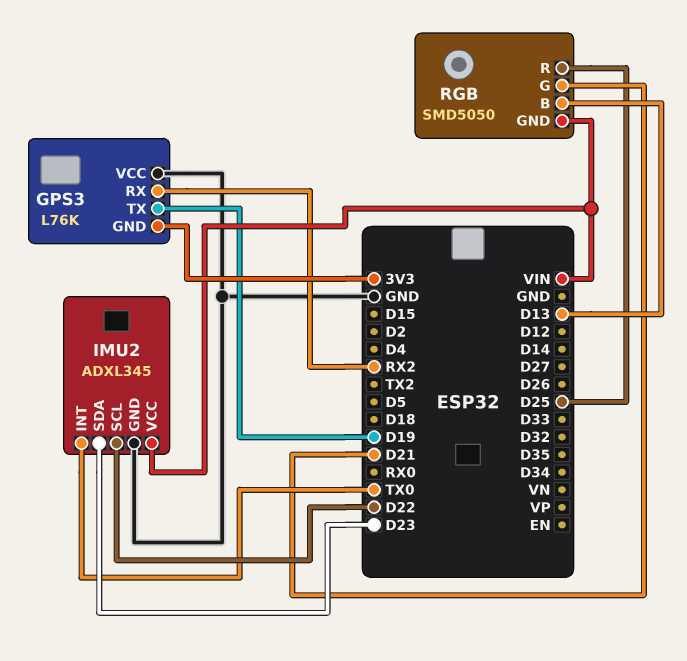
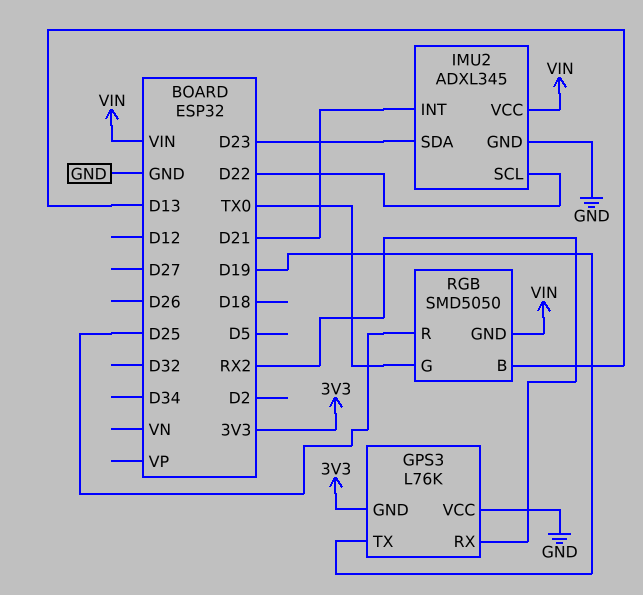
IMU2 pin INT: TX0 -> D21
RGB pin G: D21 -> TX0

